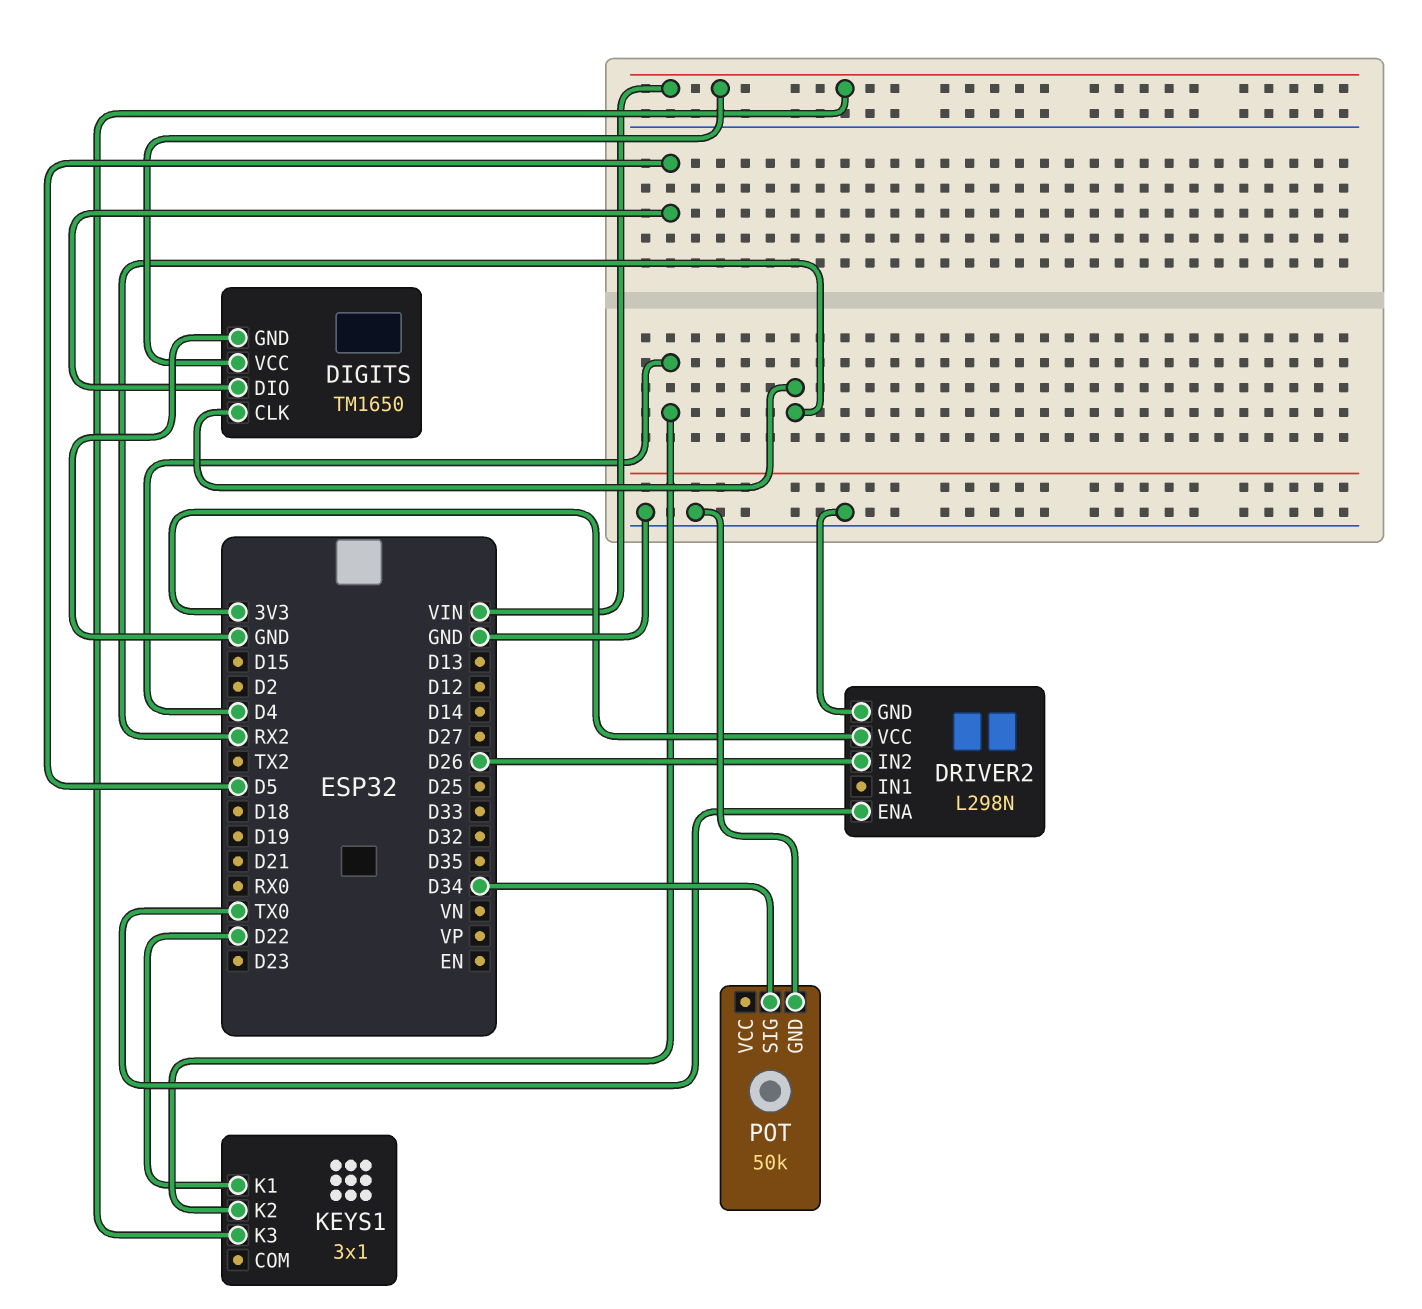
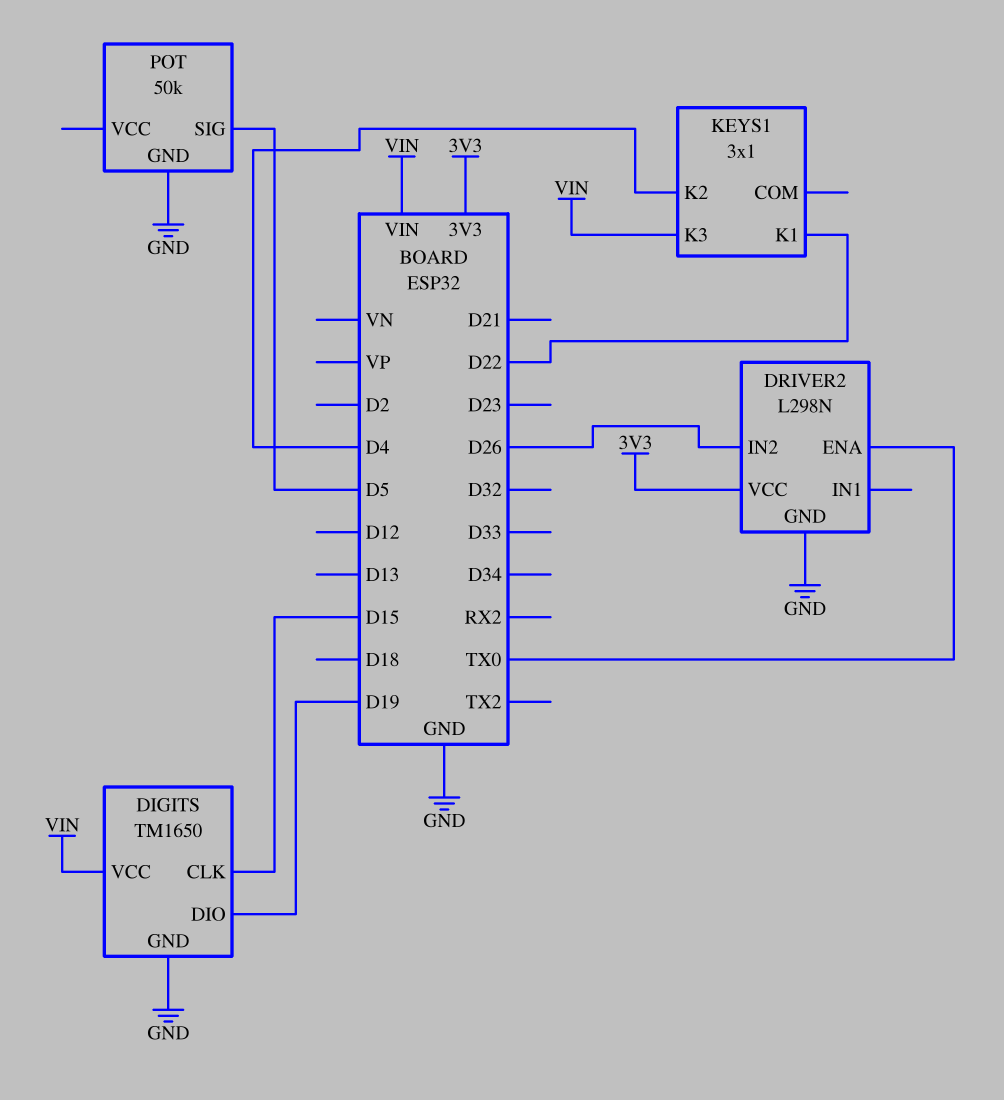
DIGITS pin CLK: RX2 -> D15
DIGITS pin DIO: D5 -> D19
POT pin SIG: D34 -> D5

